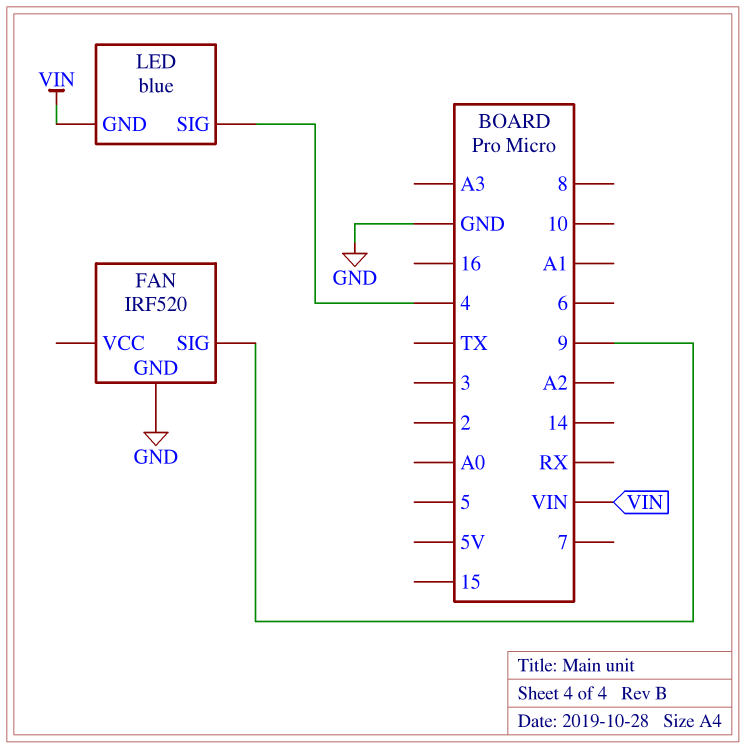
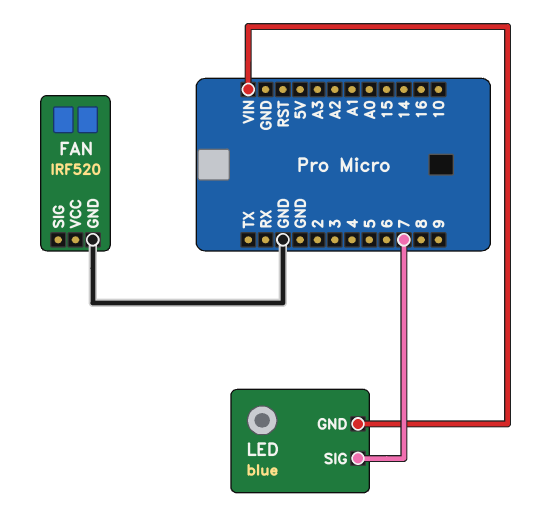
FAN pin SIG: 9 -> none
LED pin SIG: 4 -> 7

